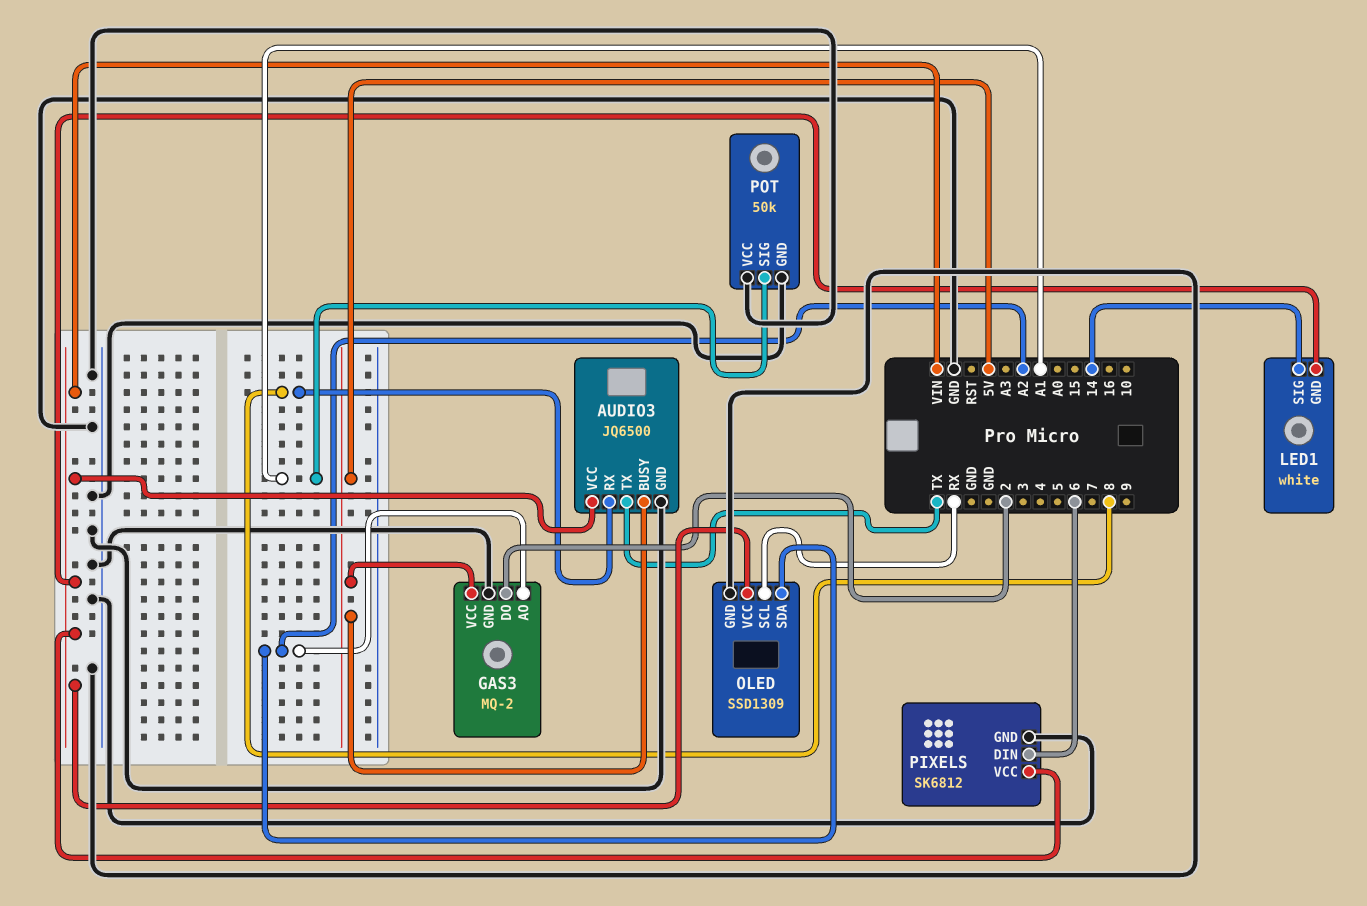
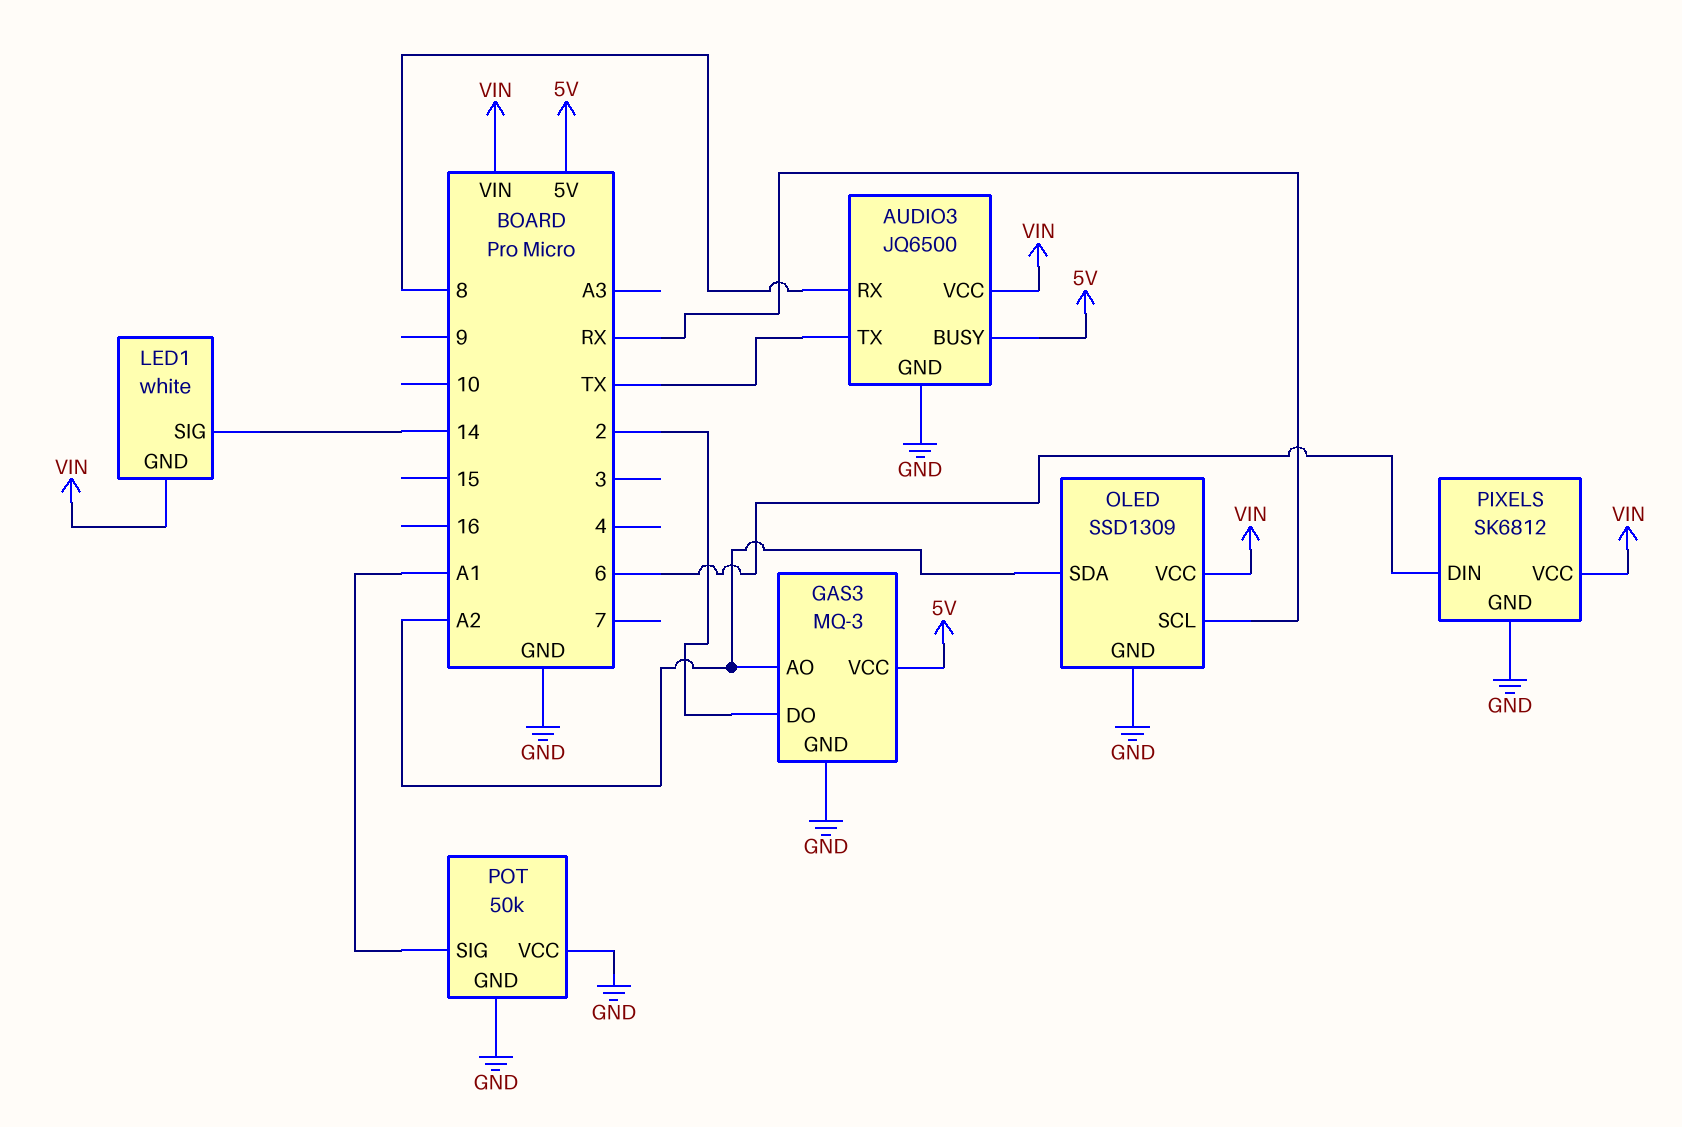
GAS3: MQ-2 -> MQ-3

